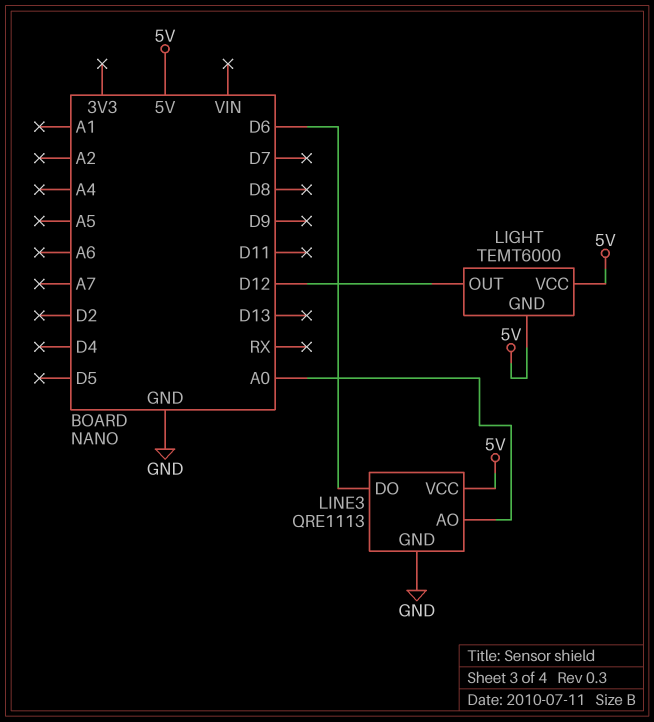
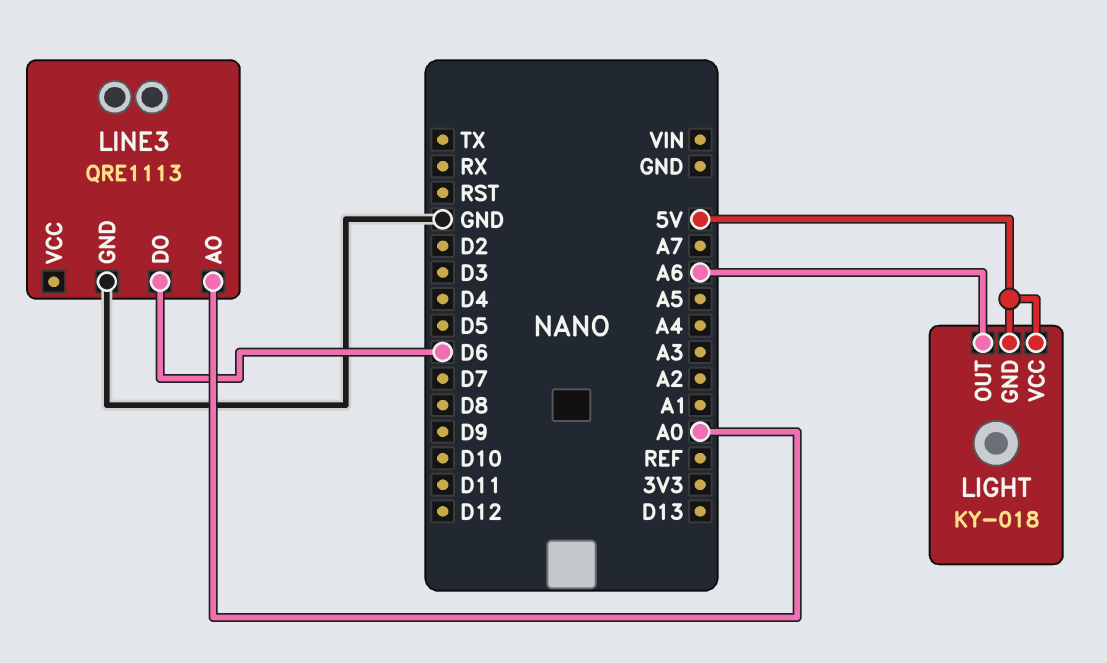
LIGHT: TEMT6000 -> KY-018
LIGHT pin OUT: D12 -> A6
LINE3 pin VCC: 5V -> none

